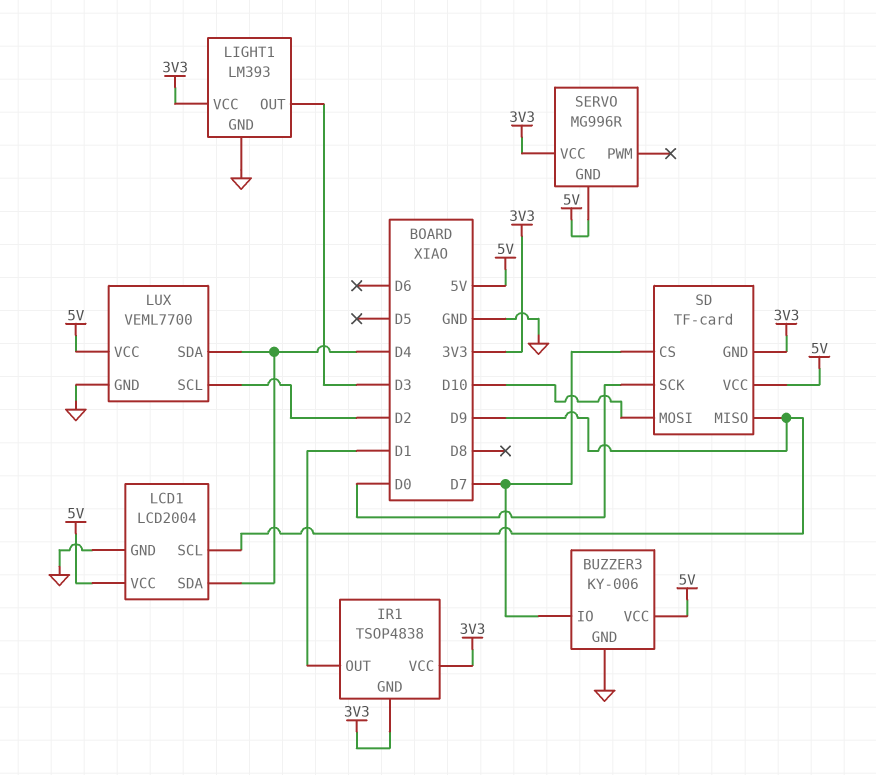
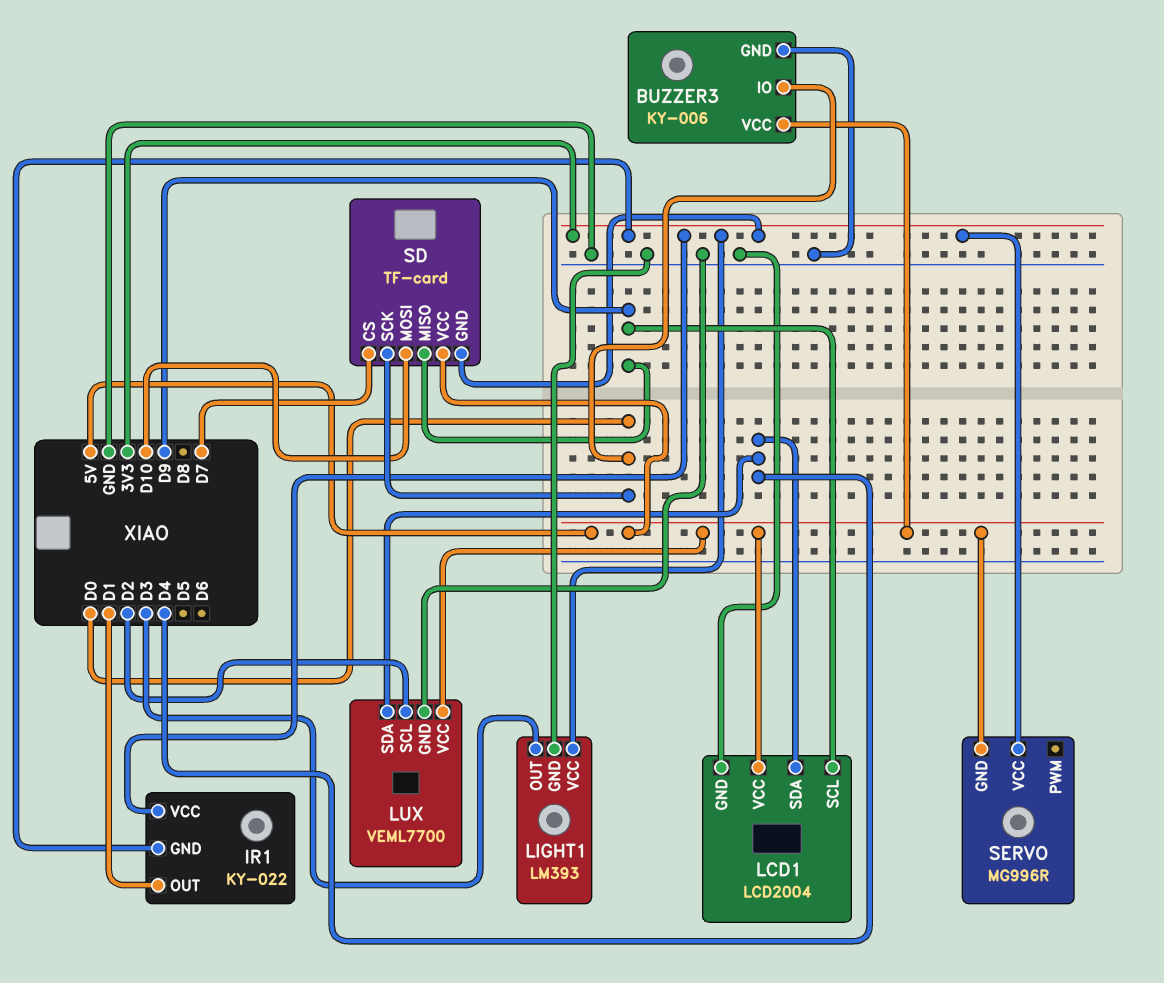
BUZZER3 pin IO: D7 -> D0
IR1: TSOP4838 -> KY-022

